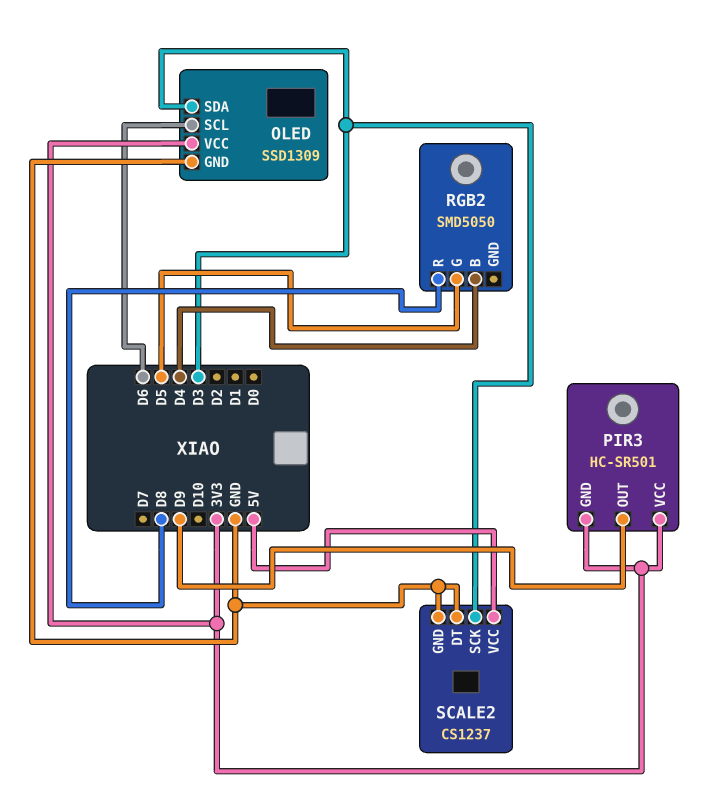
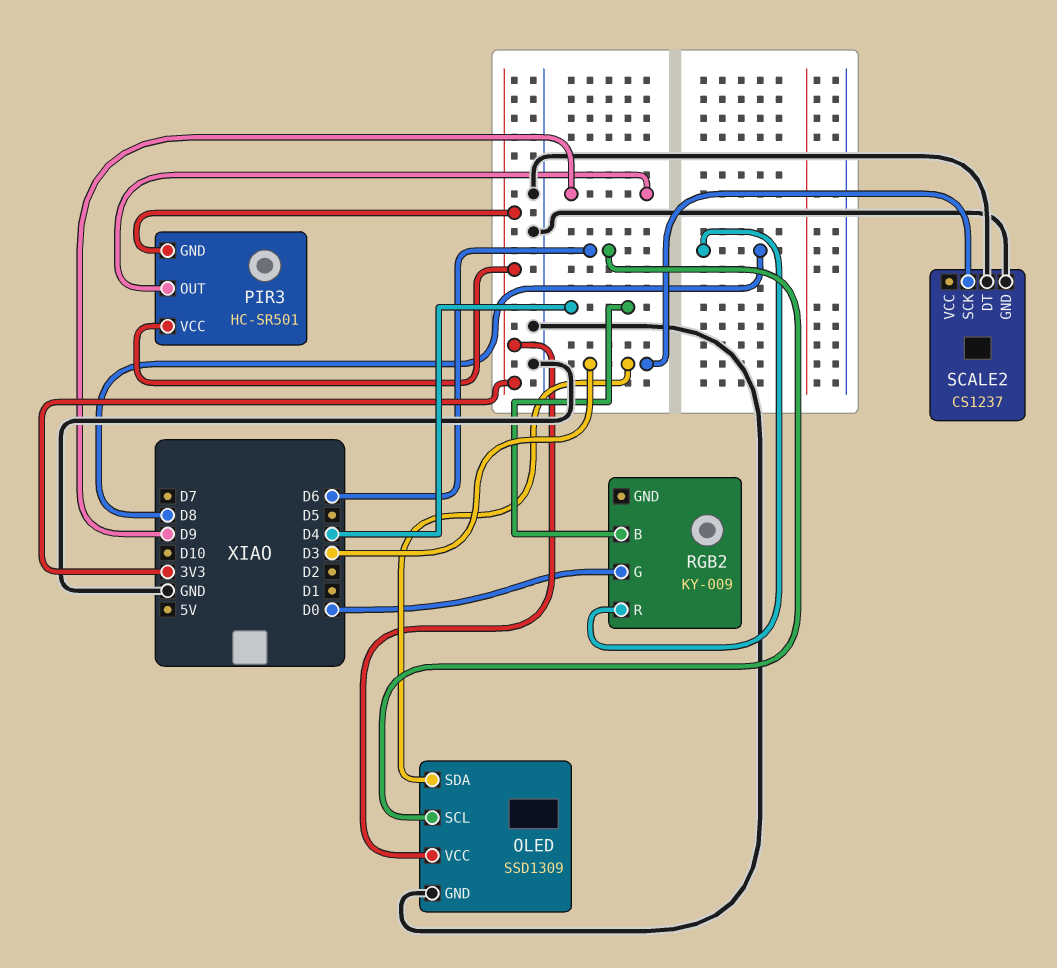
RGB2: SMD5050 -> KY-009
RGB2 pin G: D5 -> D0
SCALE2 pin VCC: 5V -> none

